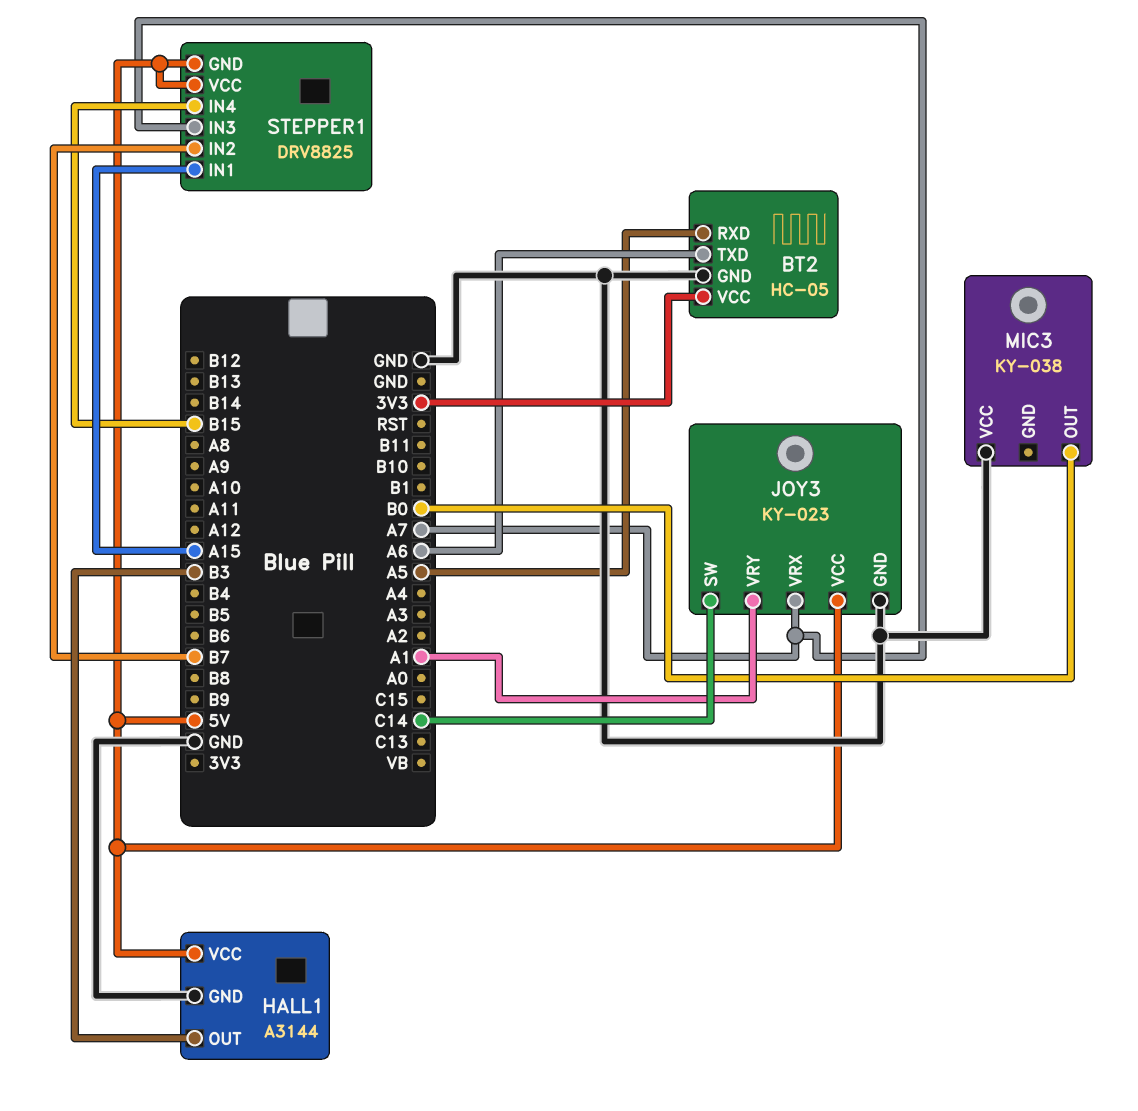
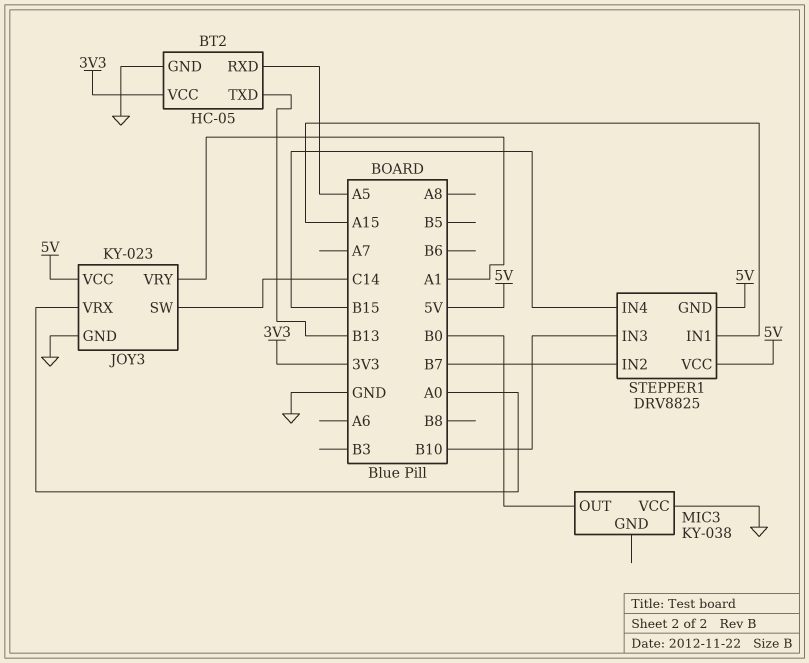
BT2 pin TXD: A6 -> B13
HALL1: A3144 -> none
HALL1 pin GND: GND -> none
HALL1 pin OUT: B3 -> none
HALL1 pin VCC: 5V -> none
JOY3 pin VRX: A7 -> A0
STEPPER1 pin IN3: A7 -> B10

